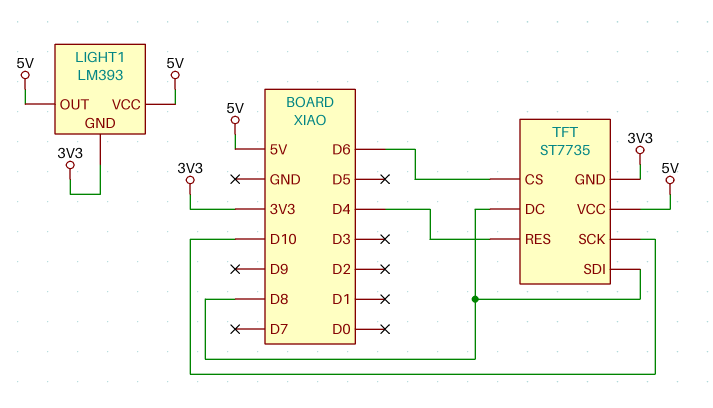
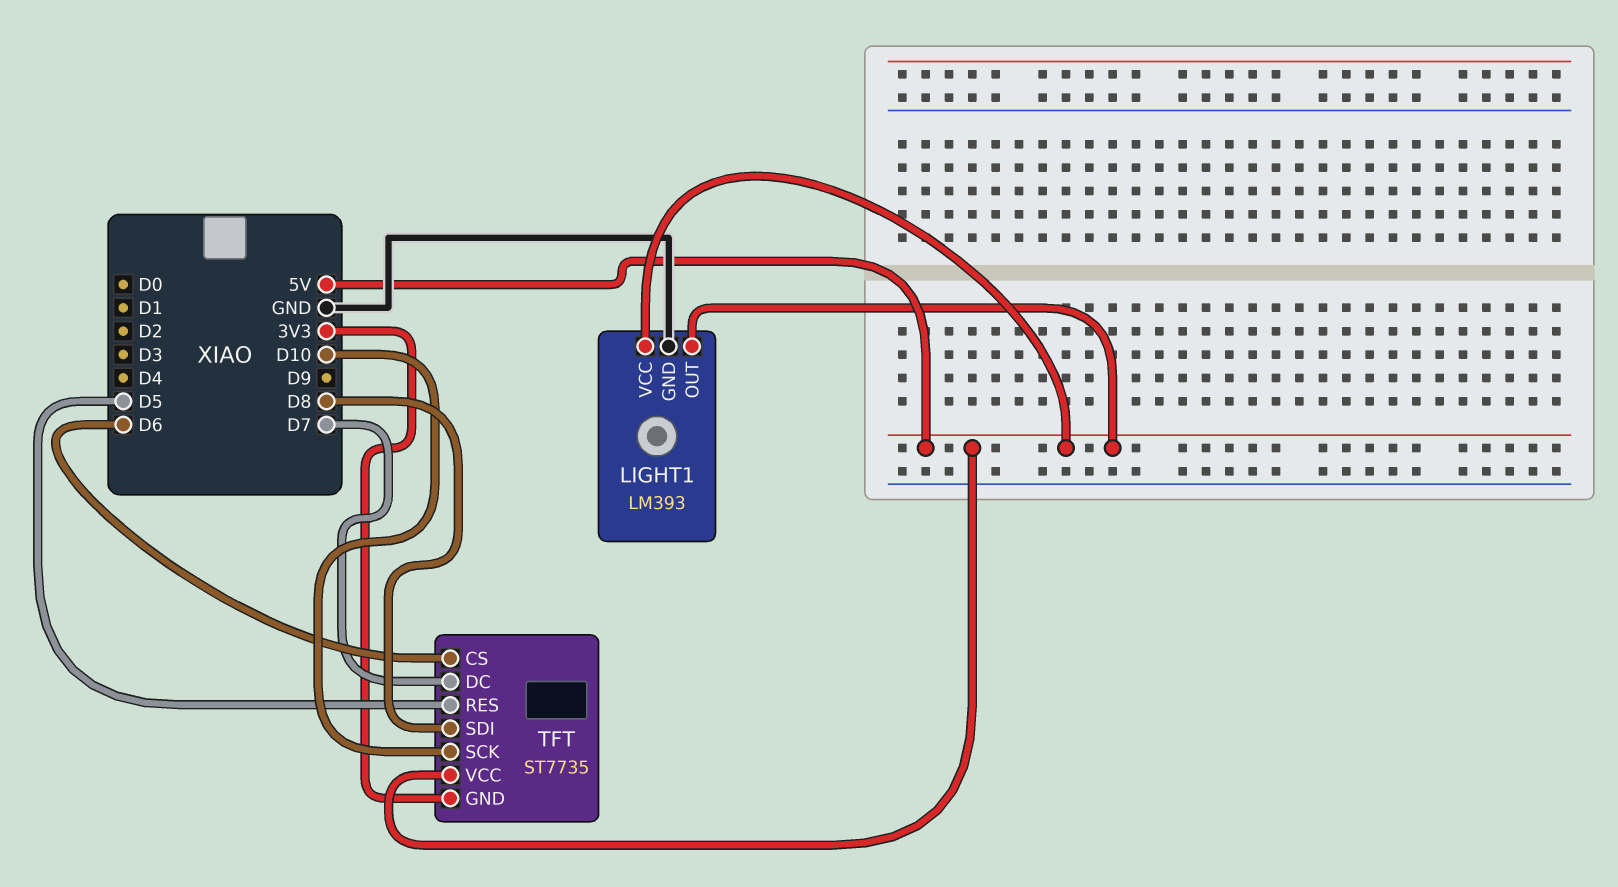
LIGHT1 pin GND: 3V3 -> GND
TFT pin DC: D8 -> D7
TFT pin RES: D4 -> D5

